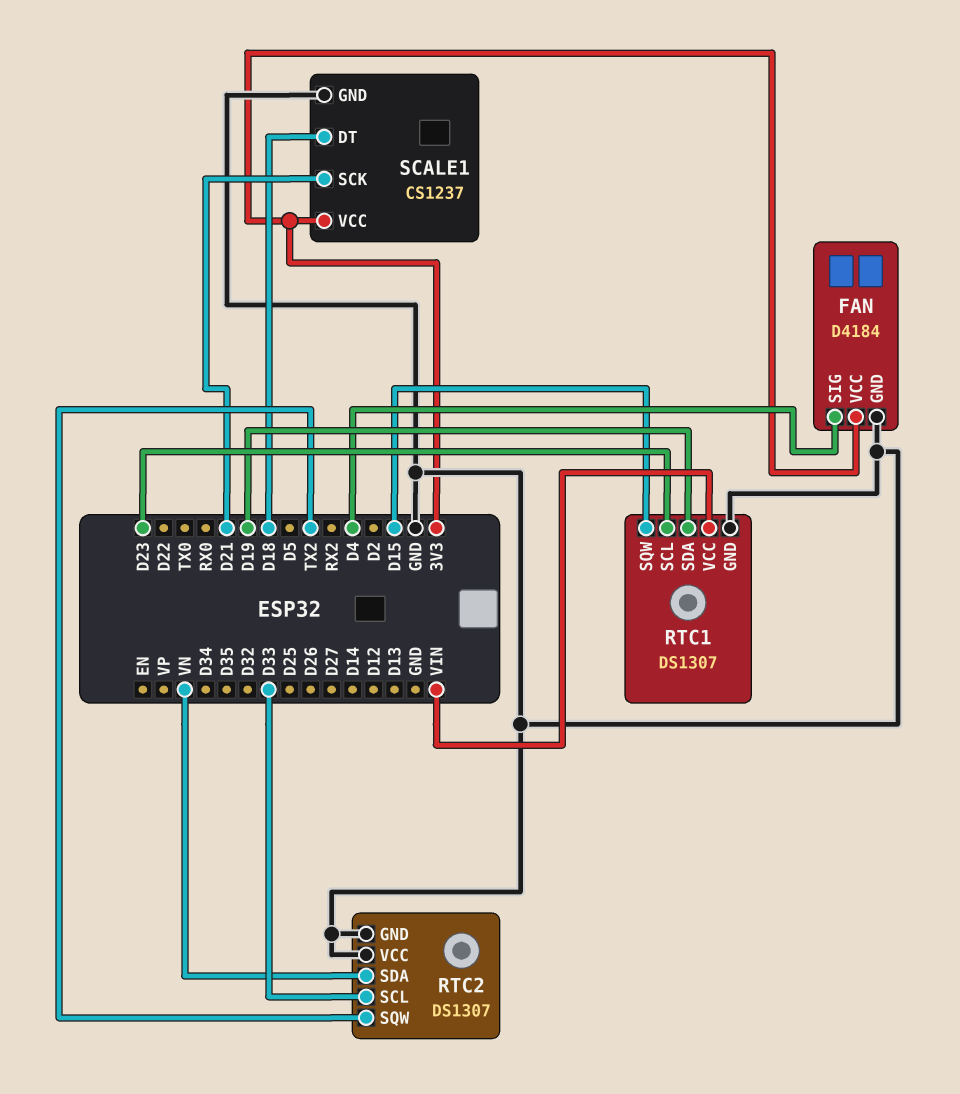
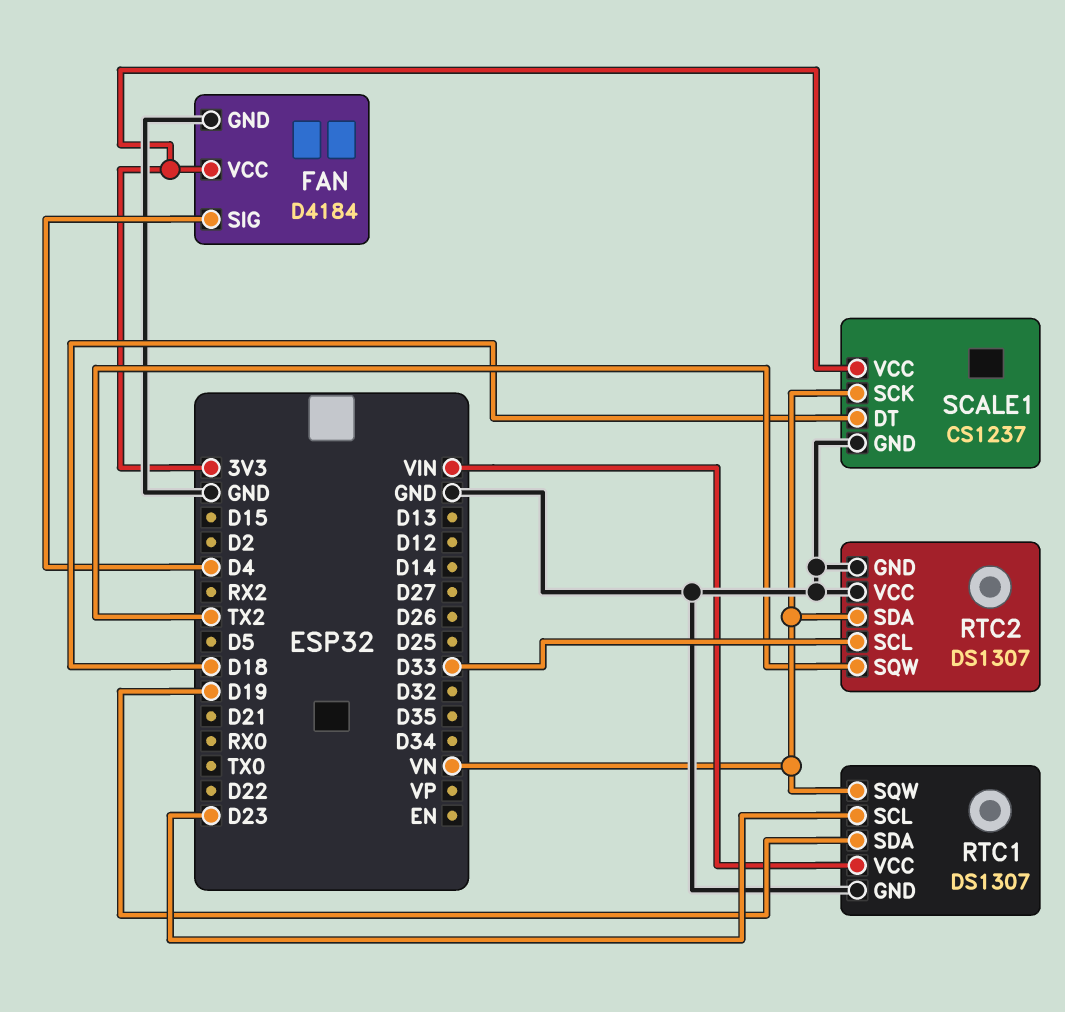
RTC1 pin SQW: D15 -> VN
SCALE1 pin SCK: D21 -> VN

